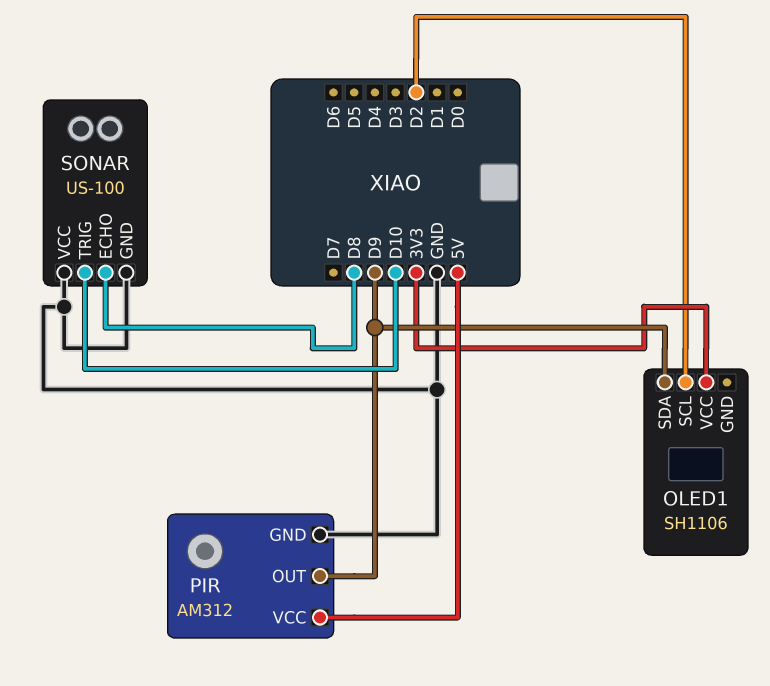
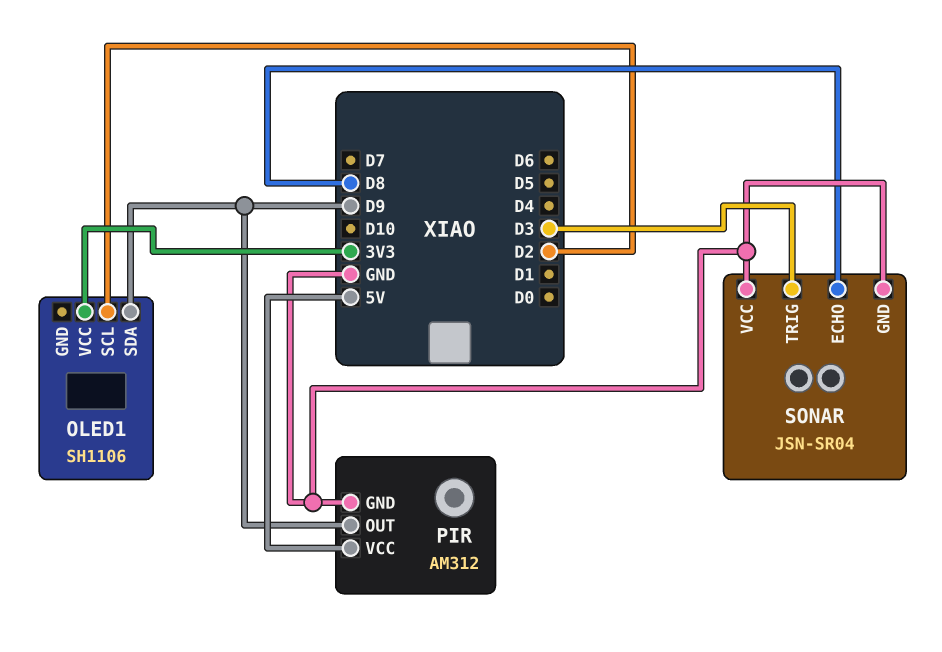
SONAR: US-100 -> JSN-SR04
SONAR pin TRIG: D10 -> D3

